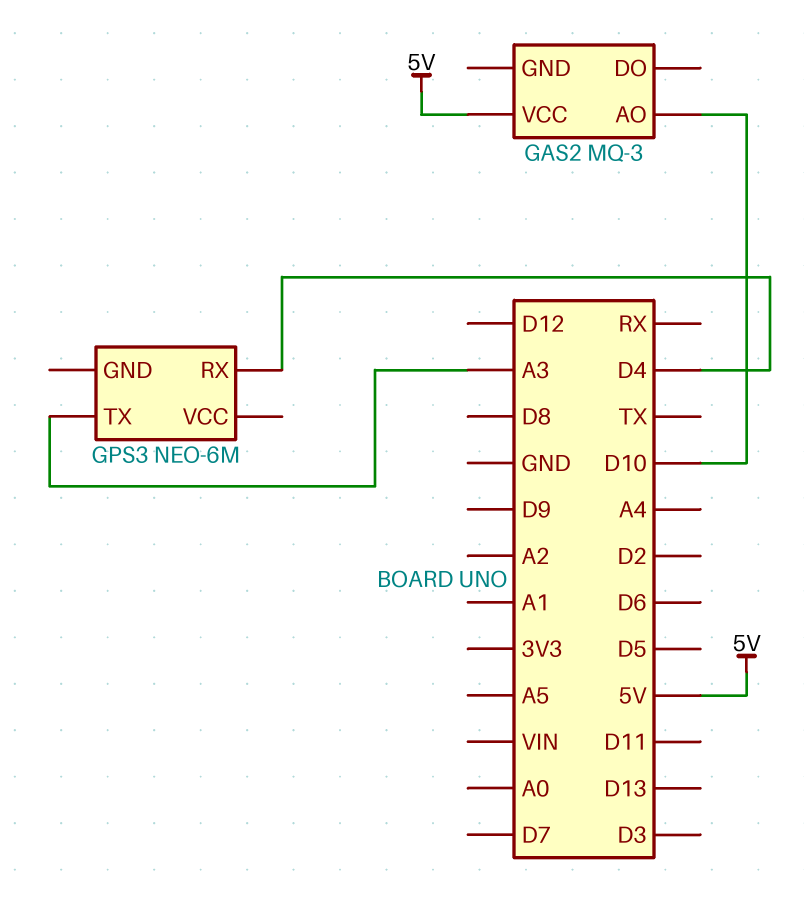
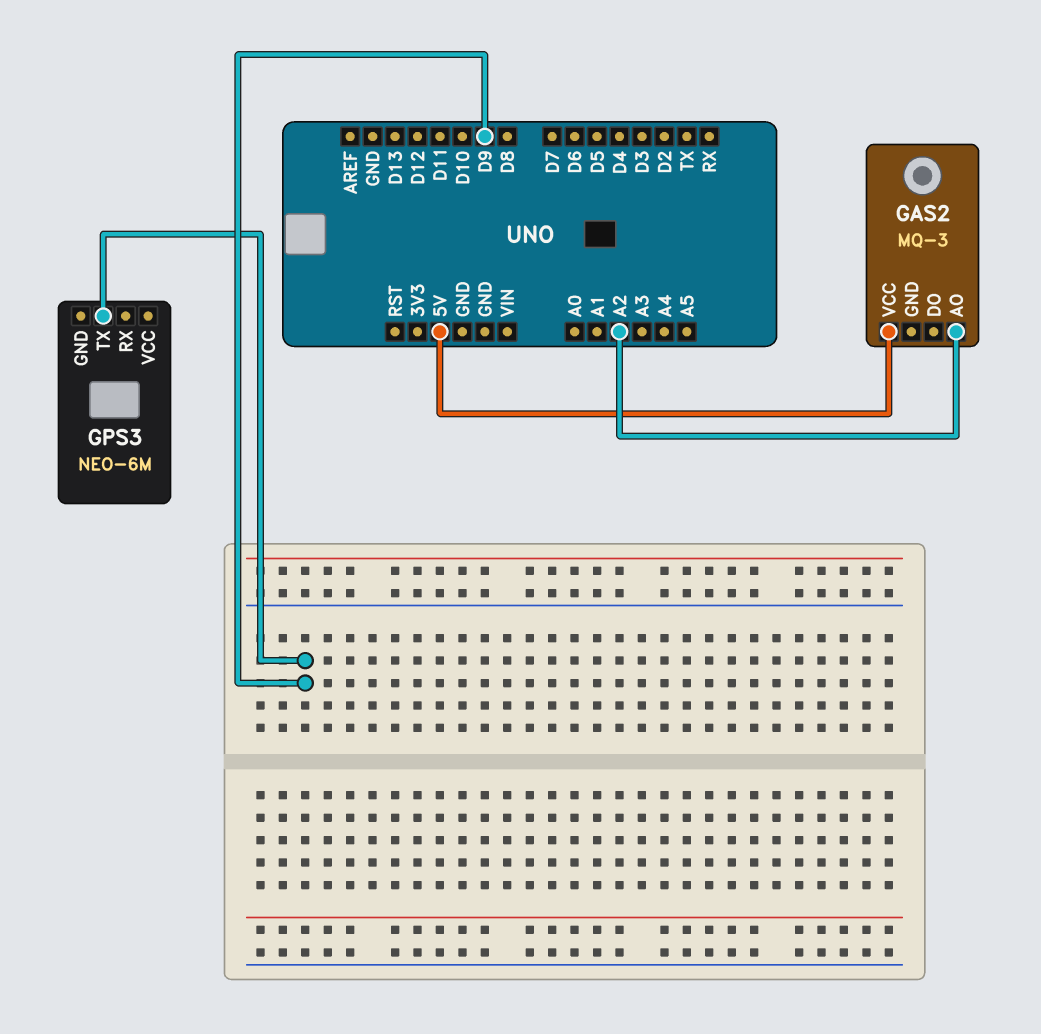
GAS2 pin AO: D10 -> A2
GPS3 pin RX: D4 -> none
GPS3 pin TX: A3 -> D9

